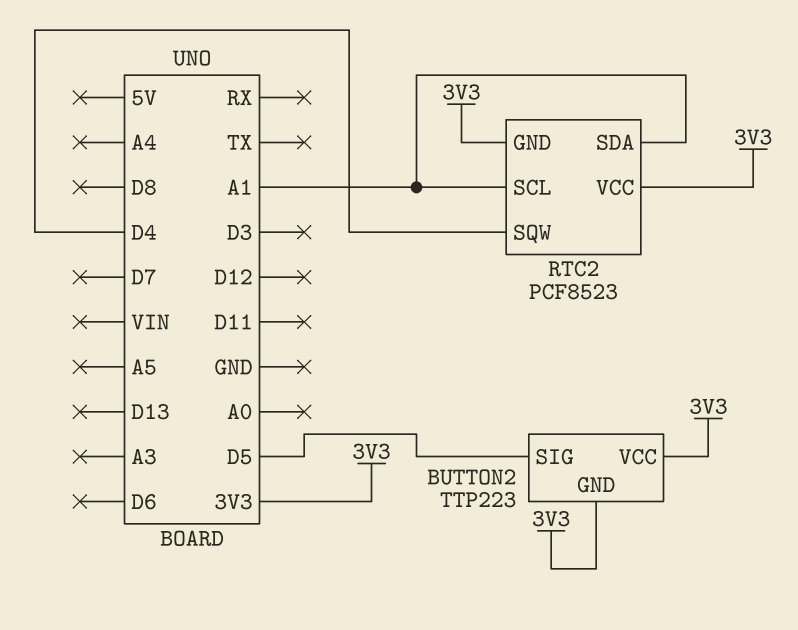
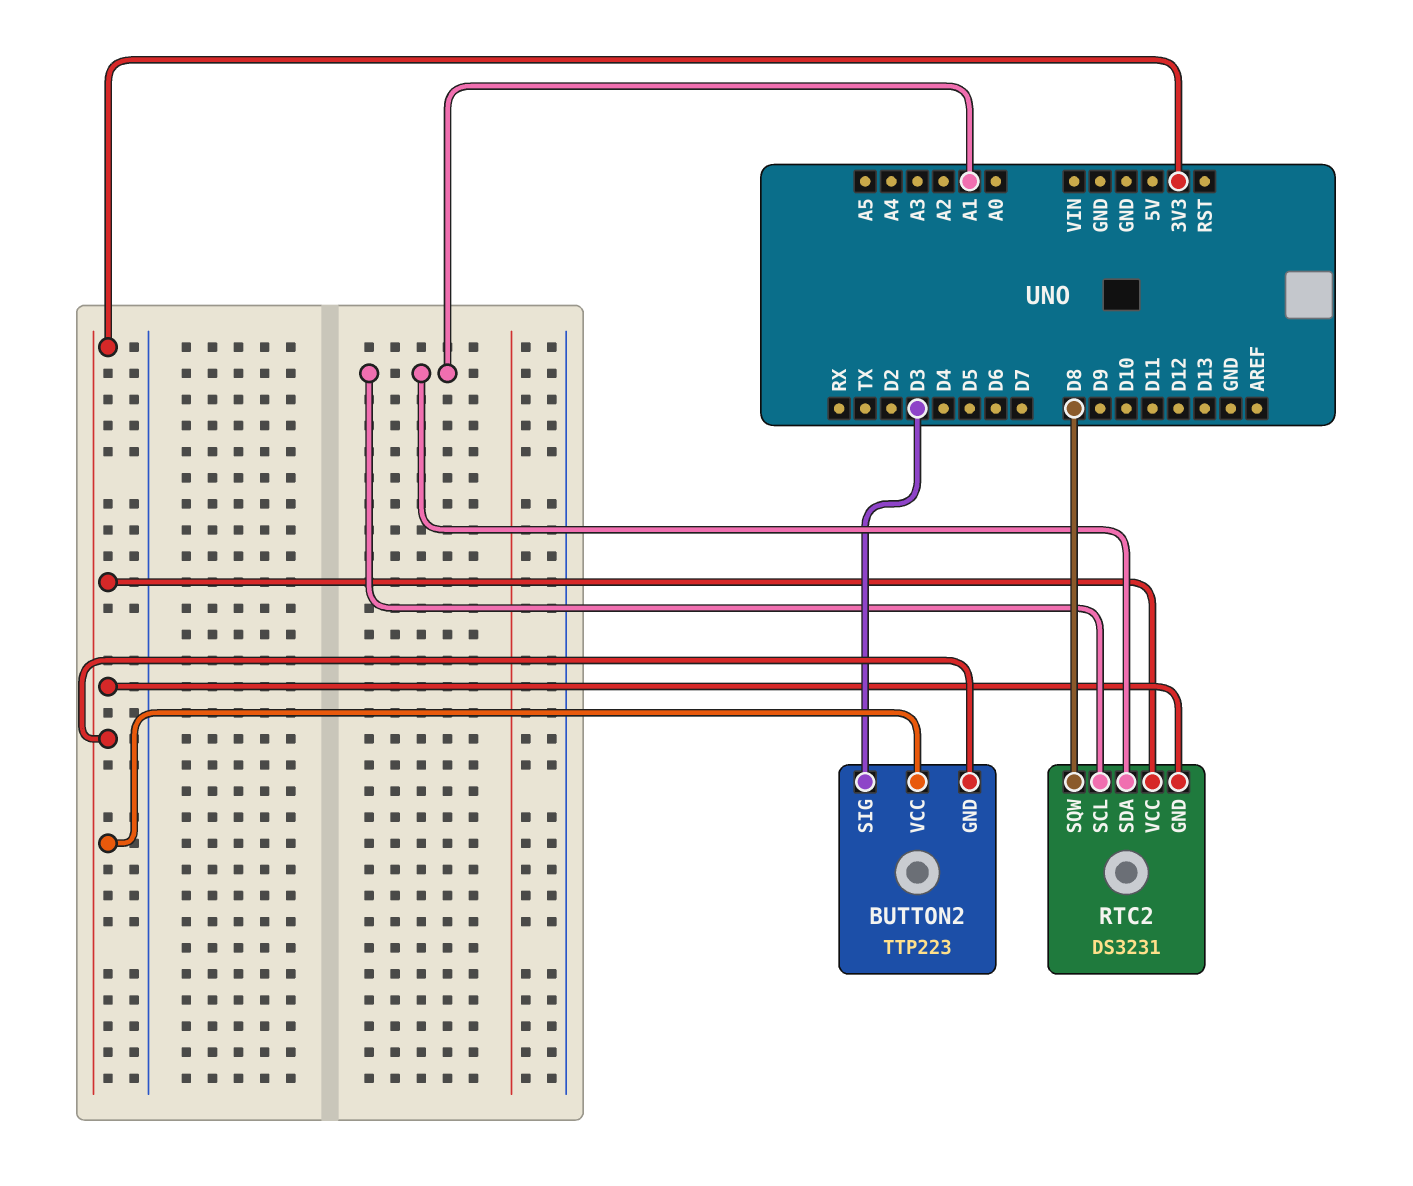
BUTTON2 pin SIG: D5 -> D3
RTC2: PCF8523 -> DS3231
RTC2 pin SQW: D4 -> D8

